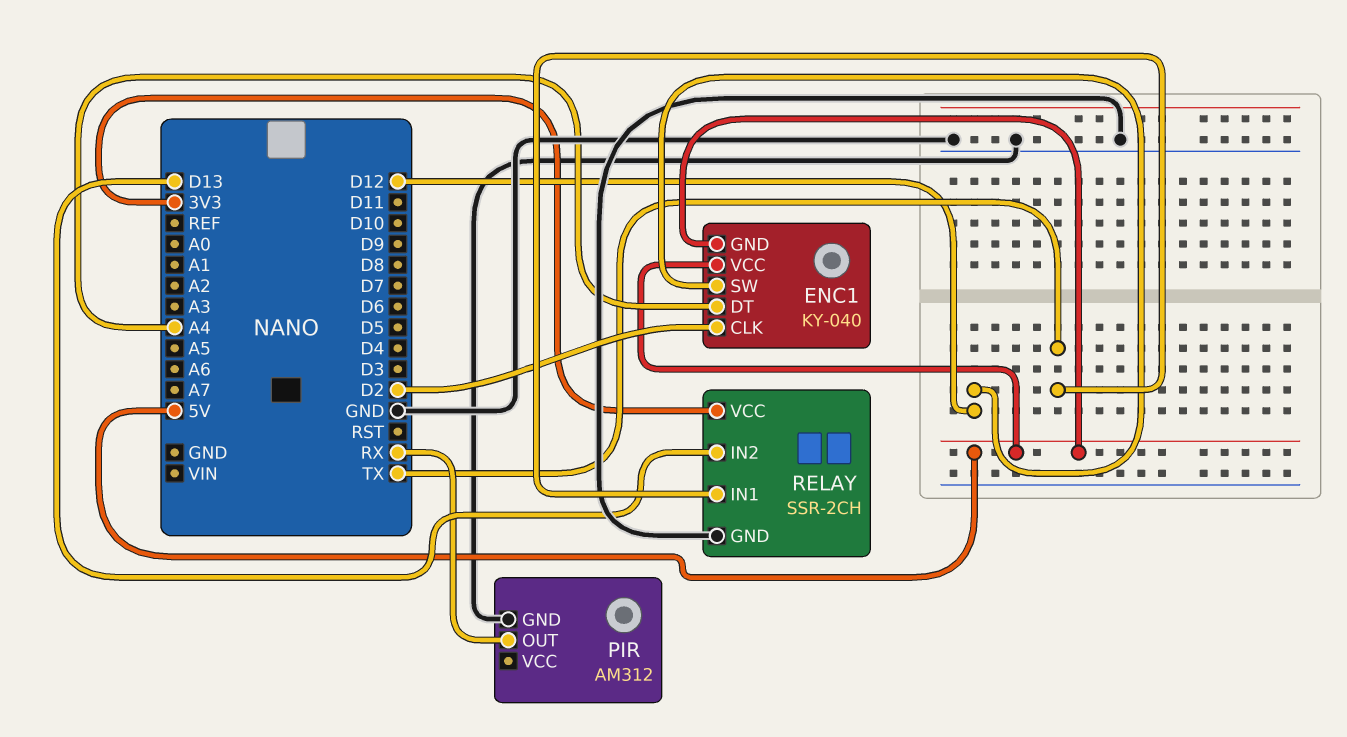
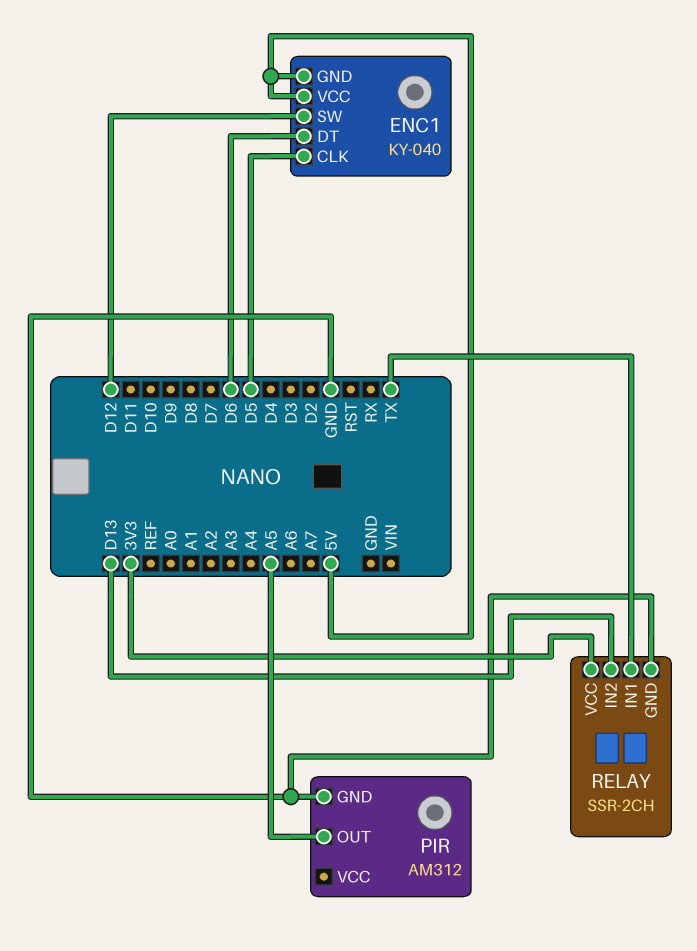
ENC1 pin CLK: D2 -> D5
ENC1 pin DT: A4 -> D6
PIR pin OUT: RX -> A5

